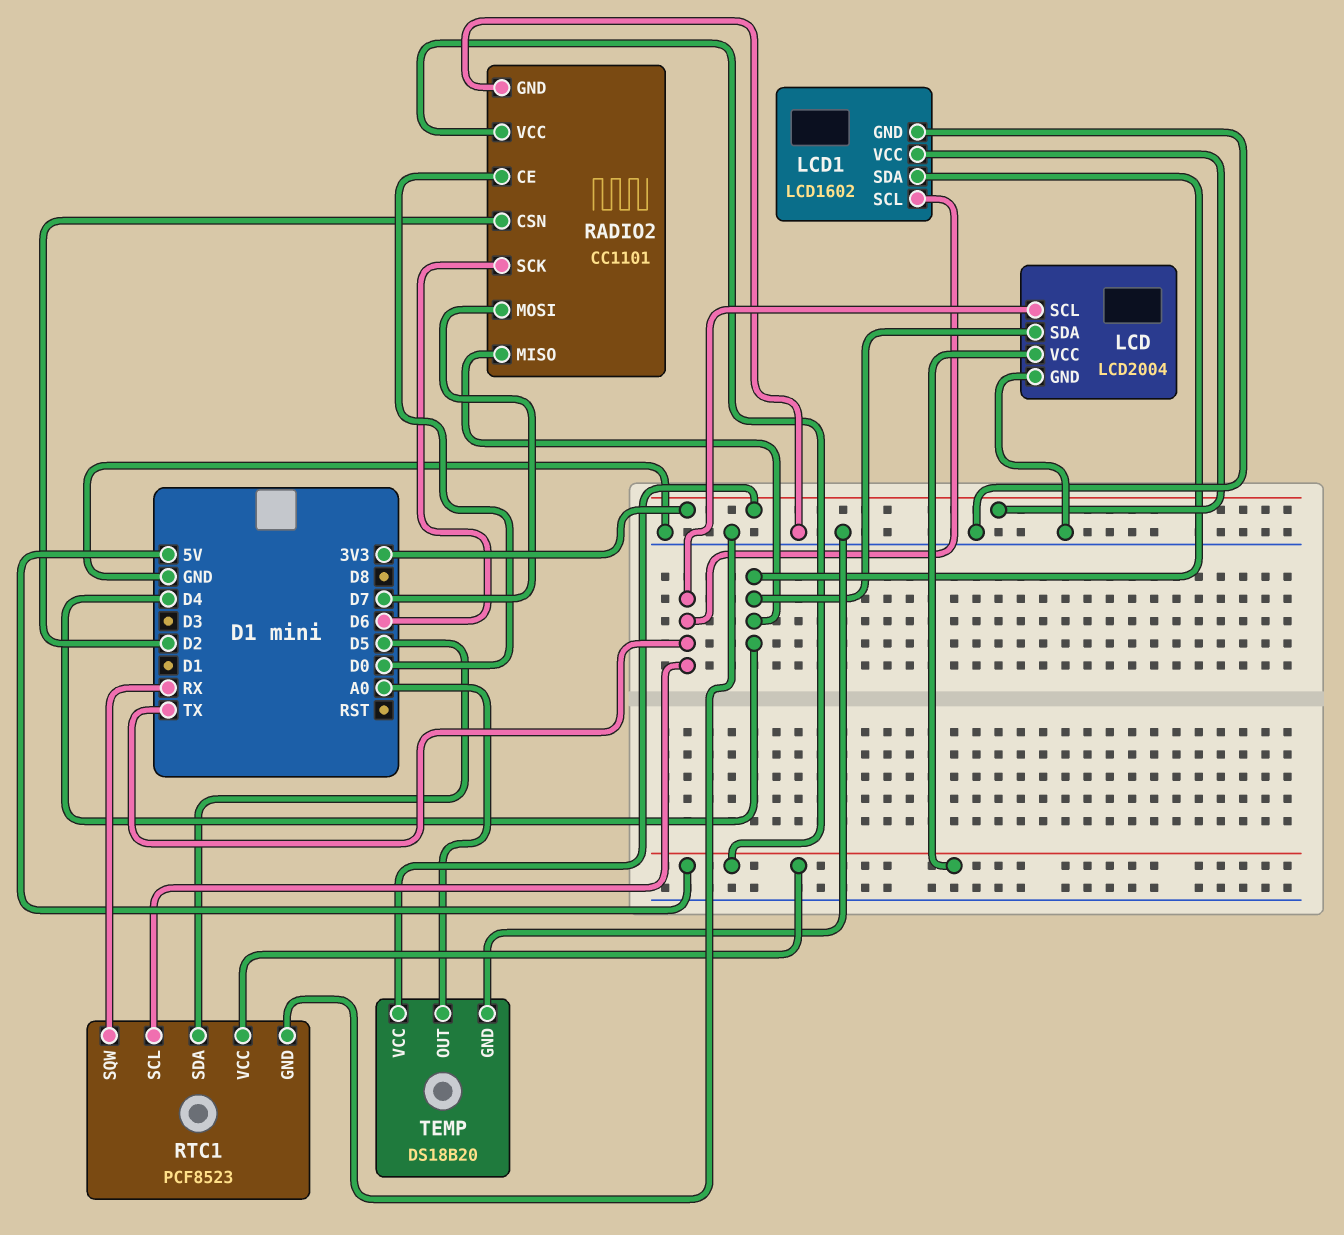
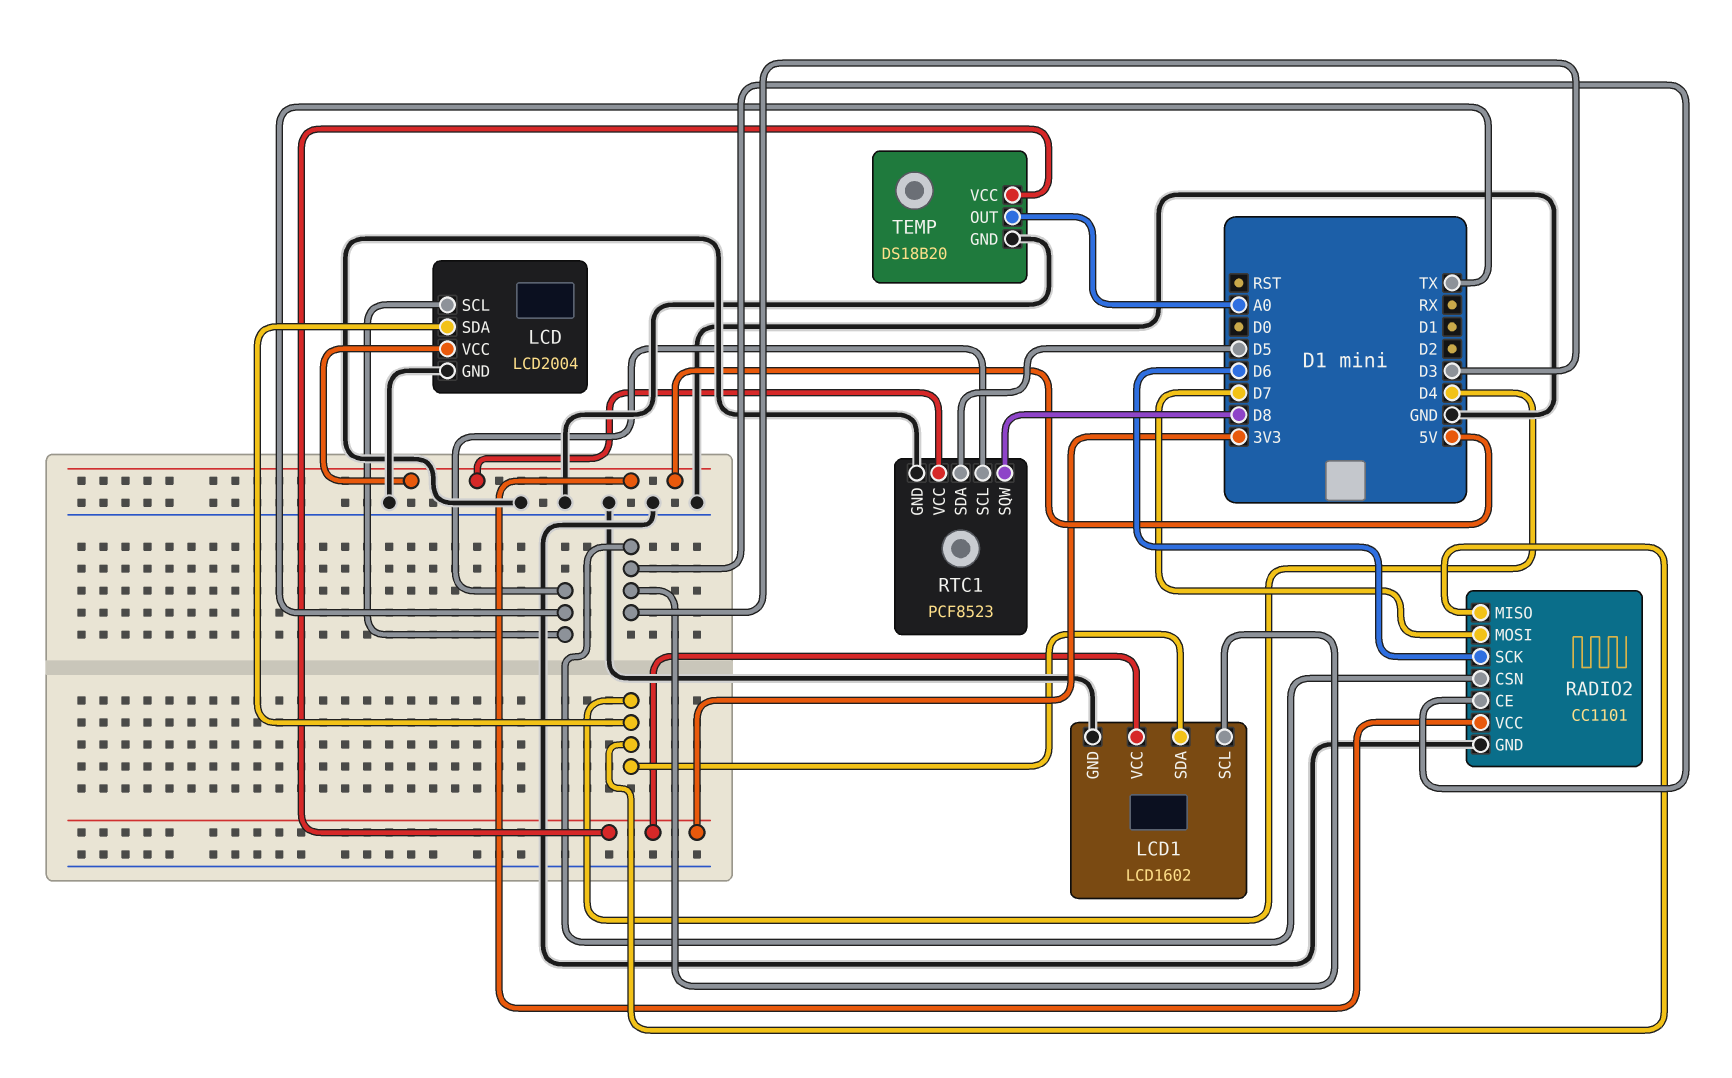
LCD1 pin SCL: TX -> D3
RADIO2 pin CE: D0 -> D3
RADIO2 pin CSN: D2 -> D3
RTC1 pin SQW: RX -> D8

